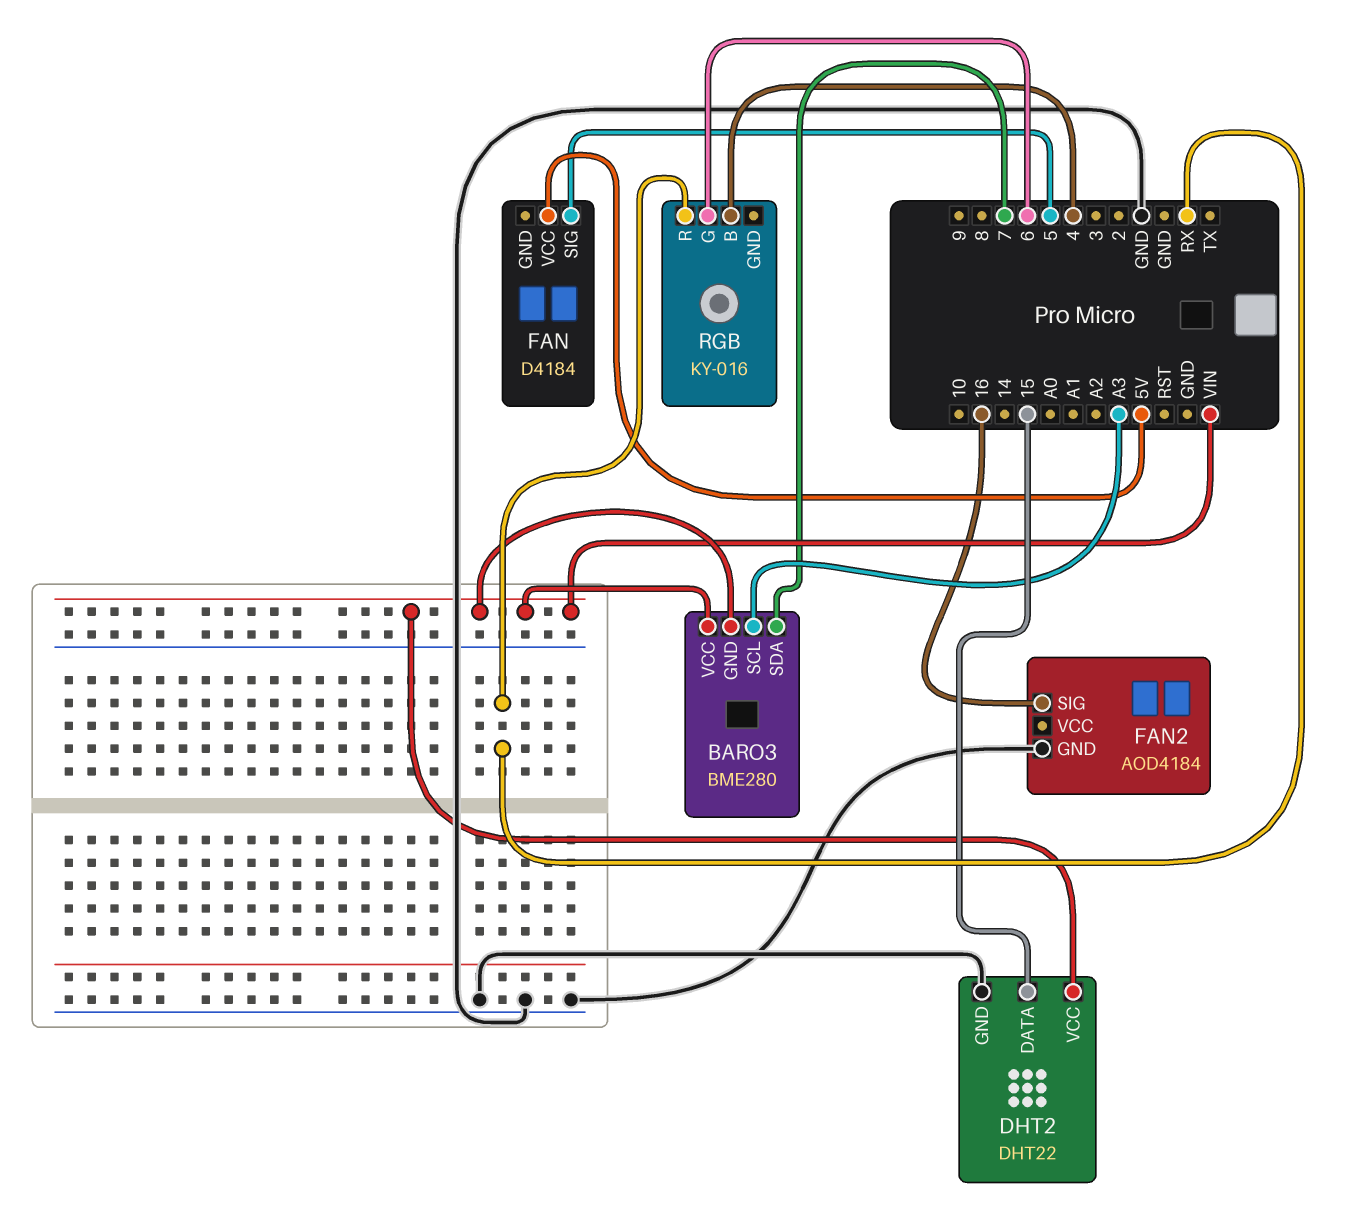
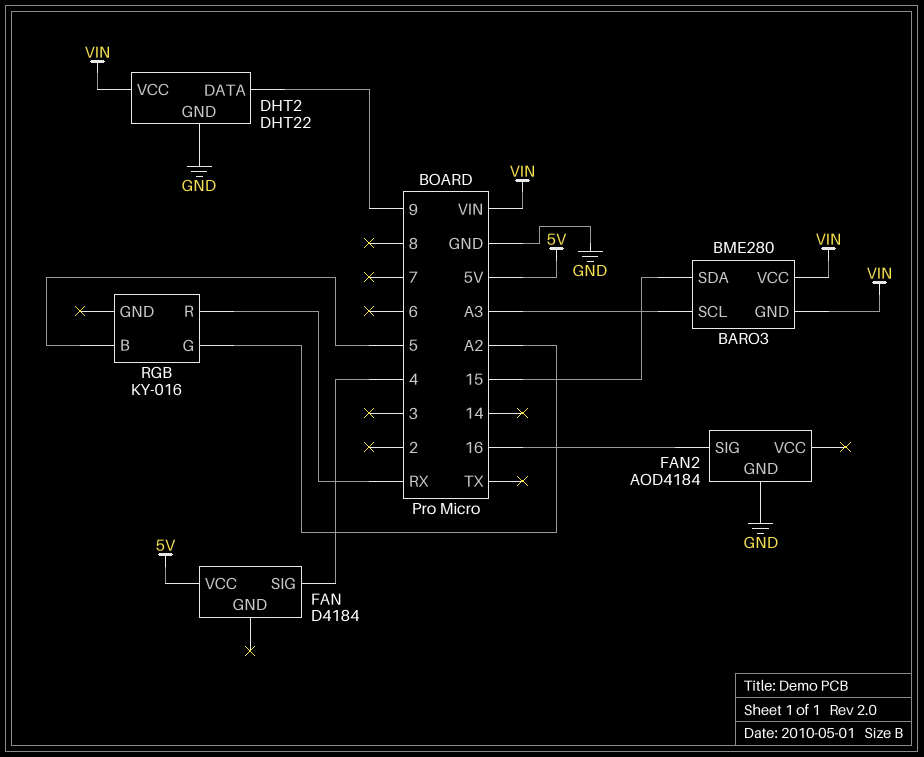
BARO3 pin SDA: 7 -> 15
DHT2 pin DATA: 15 -> 9
FAN pin SIG: 5 -> 4
RGB pin B: 4 -> 5
RGB pin G: 6 -> A2

